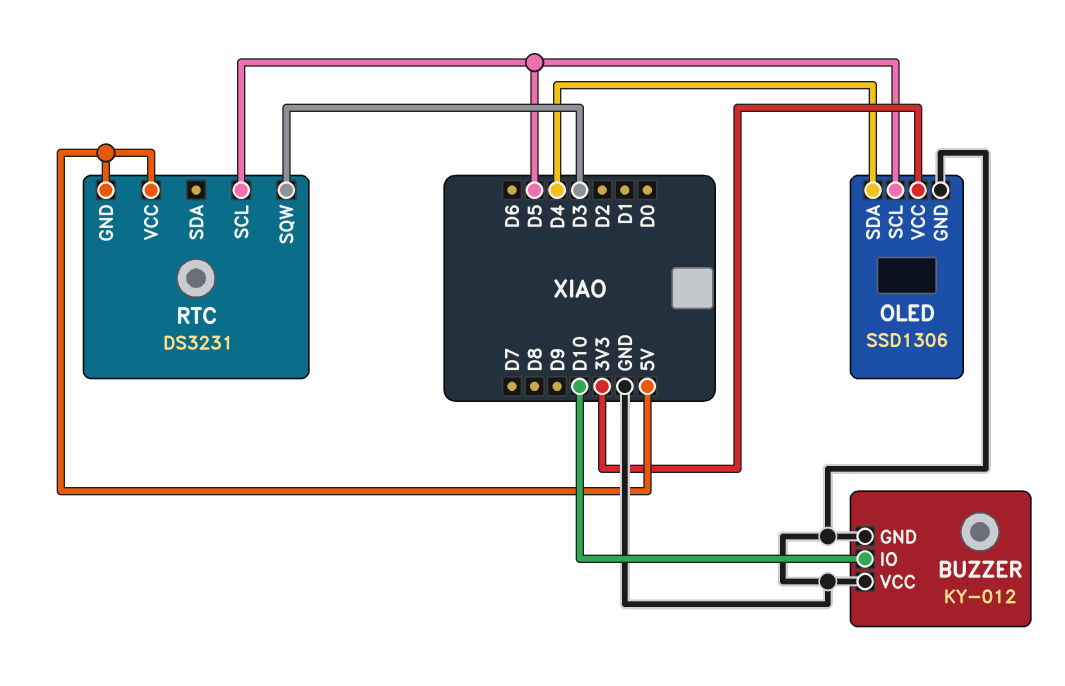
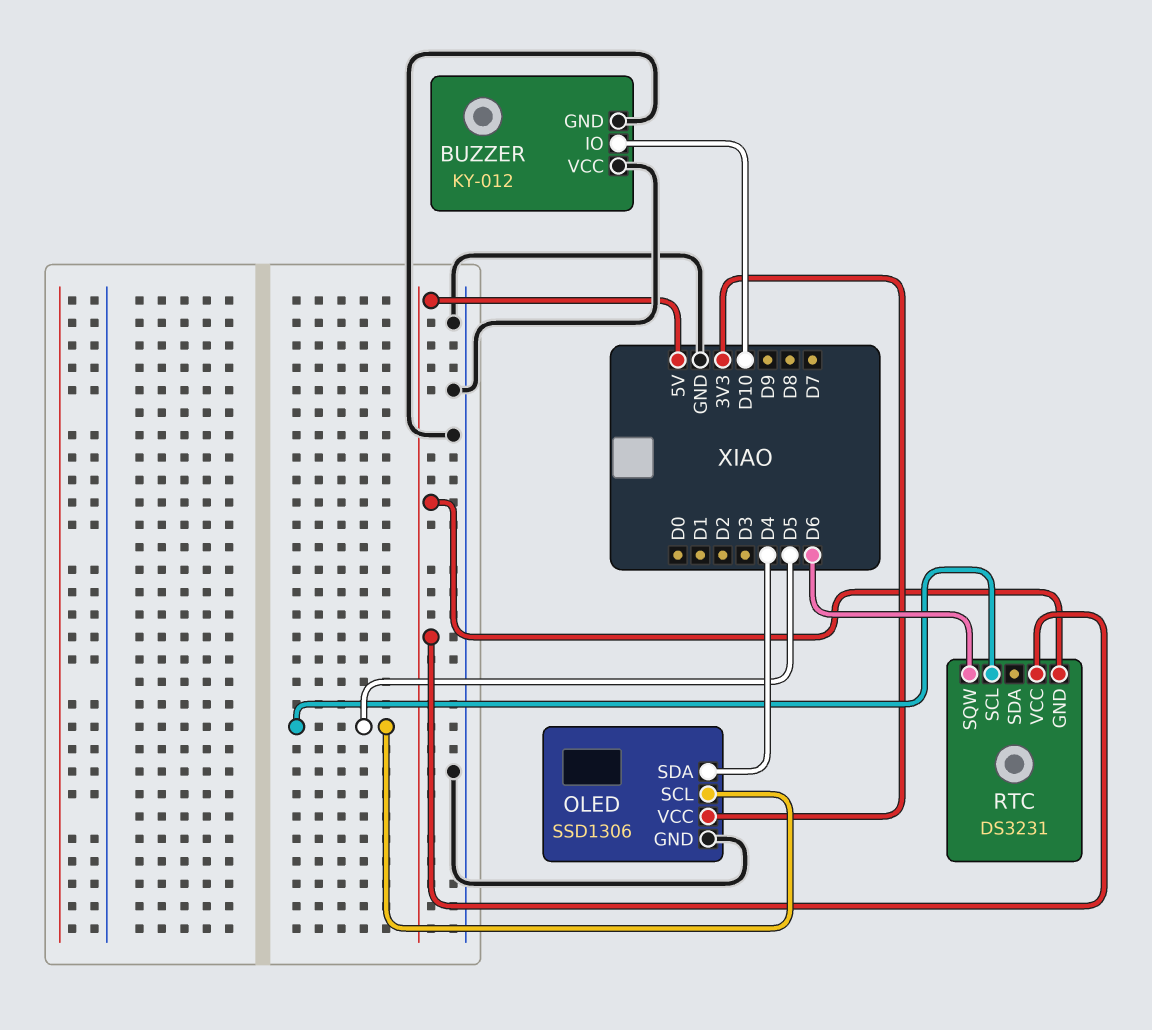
RTC pin SQW: D3 -> D6

